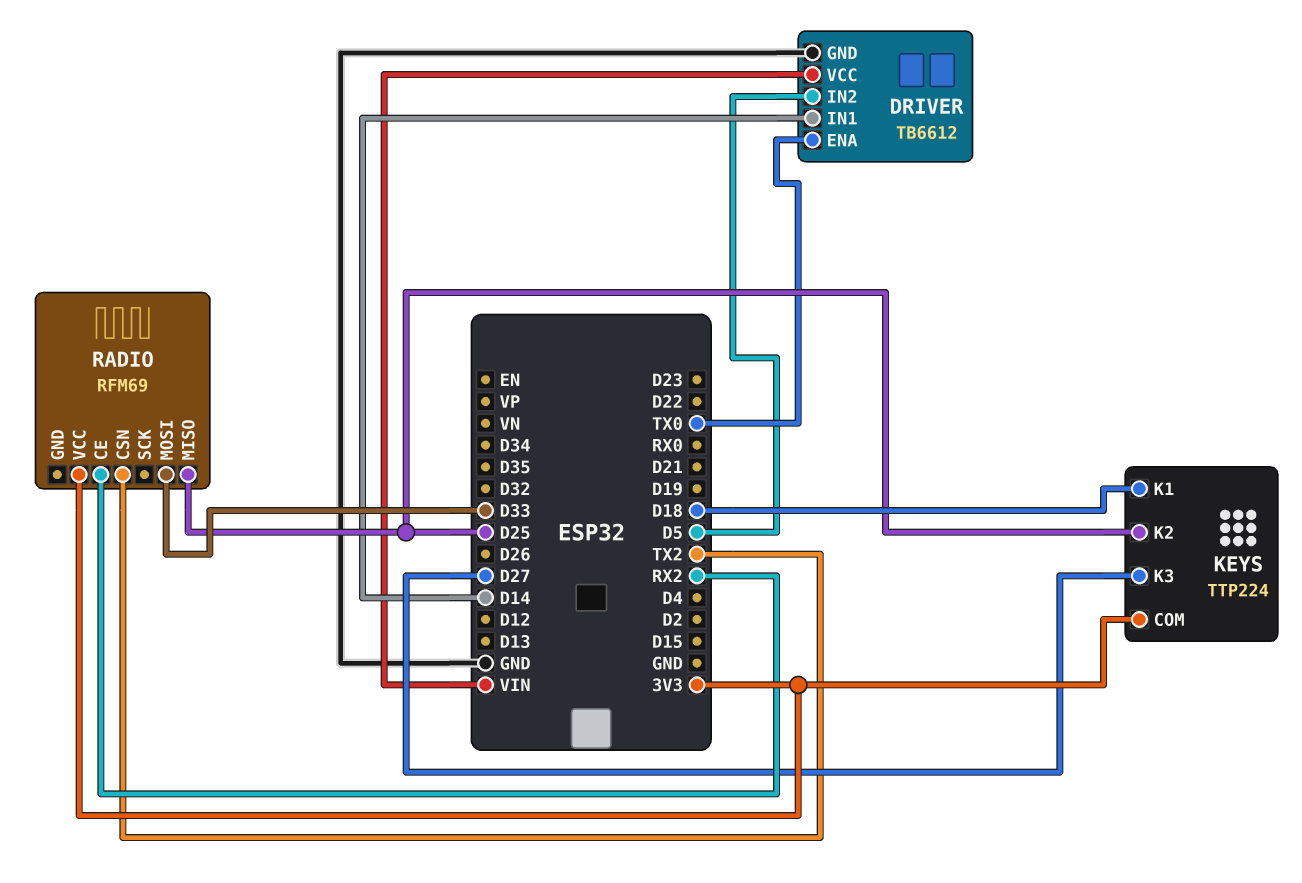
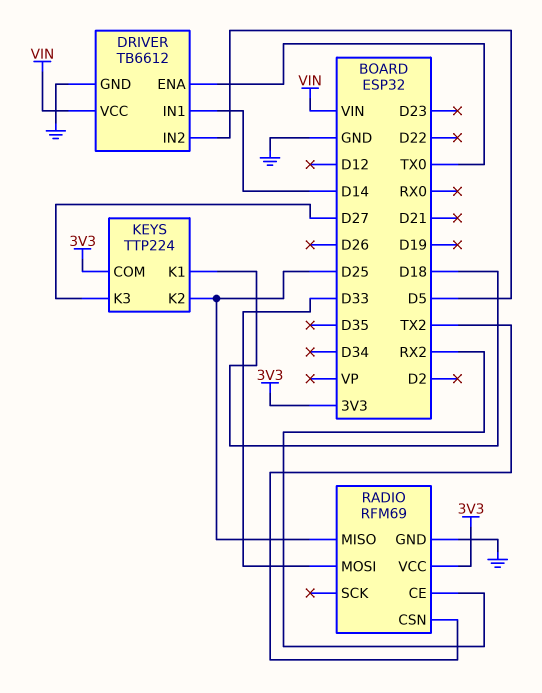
RADIO pin GND: none -> GND

